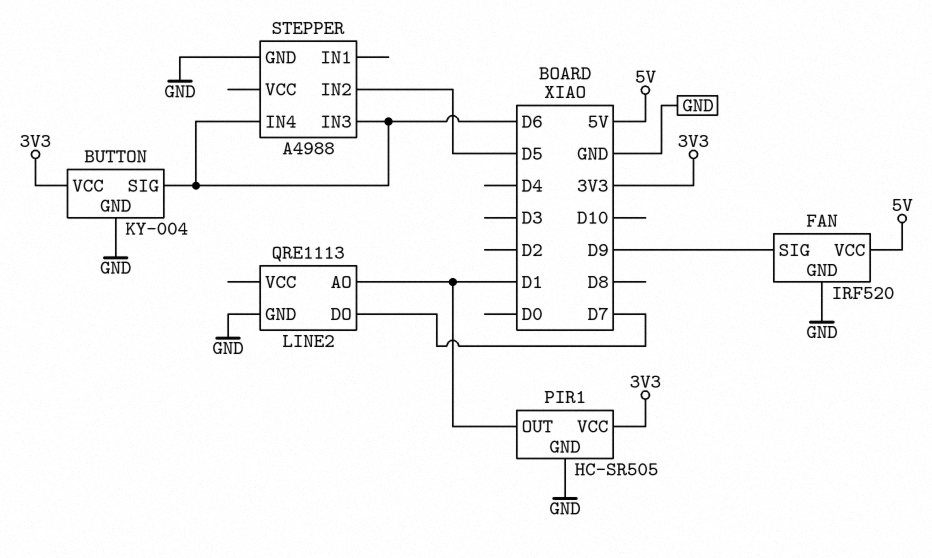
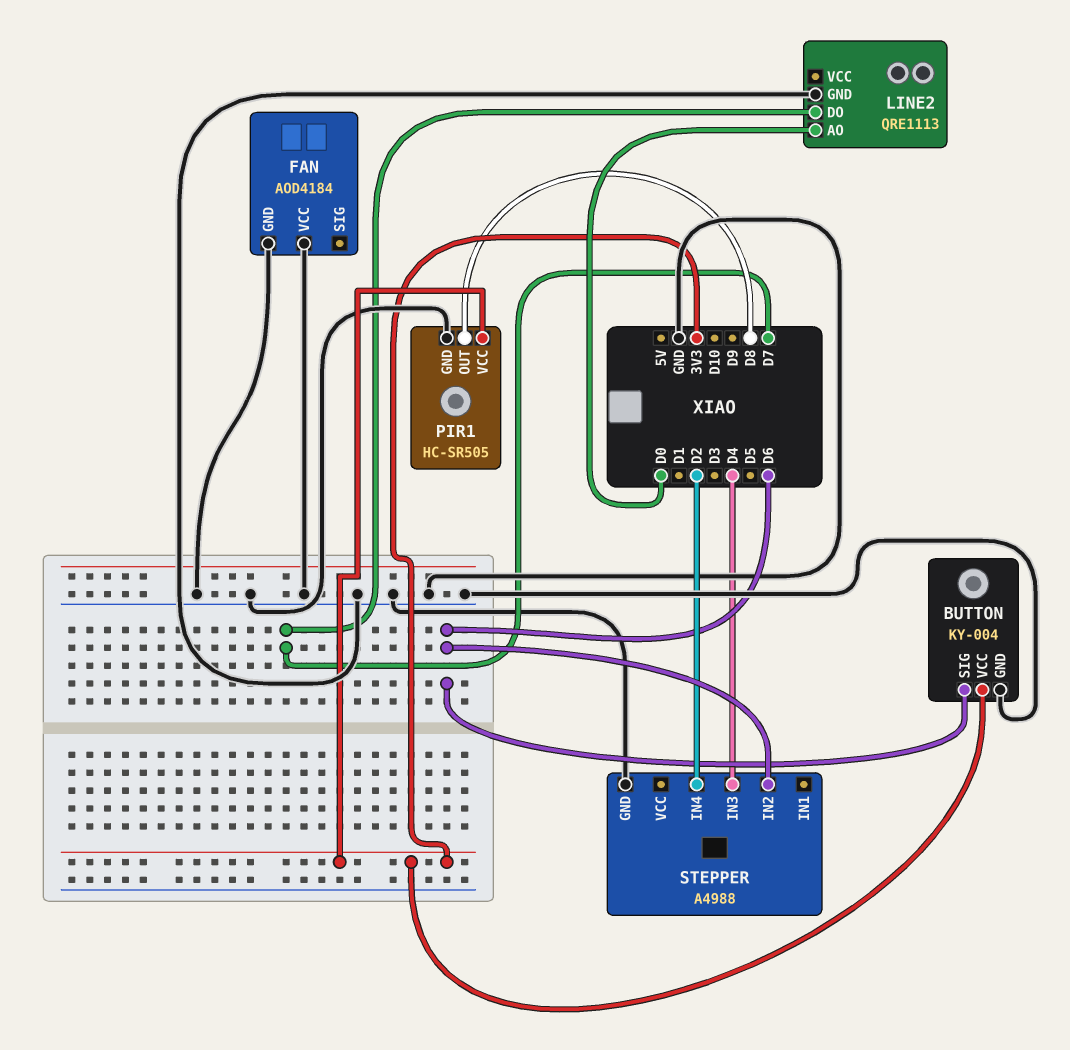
FAN: IRF520 -> AOD4184
FAN pin SIG: D9 -> none
FAN pin VCC: 5V -> GND
LINE2 pin AO: D1 -> D0
PIR1 pin OUT: D1 -> D8
STEPPER pin IN2: D5 -> D6
STEPPER pin IN3: D6 -> D4
STEPPER pin IN4: D6 -> D2

